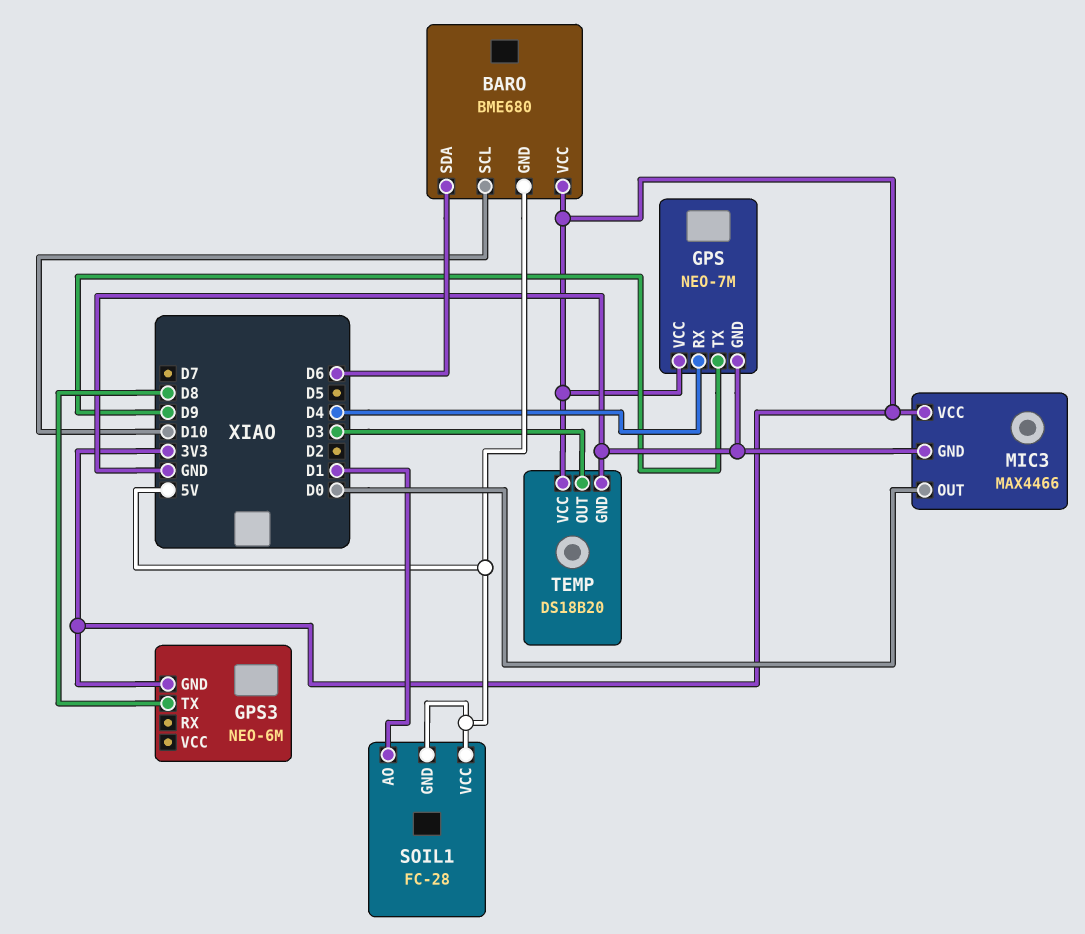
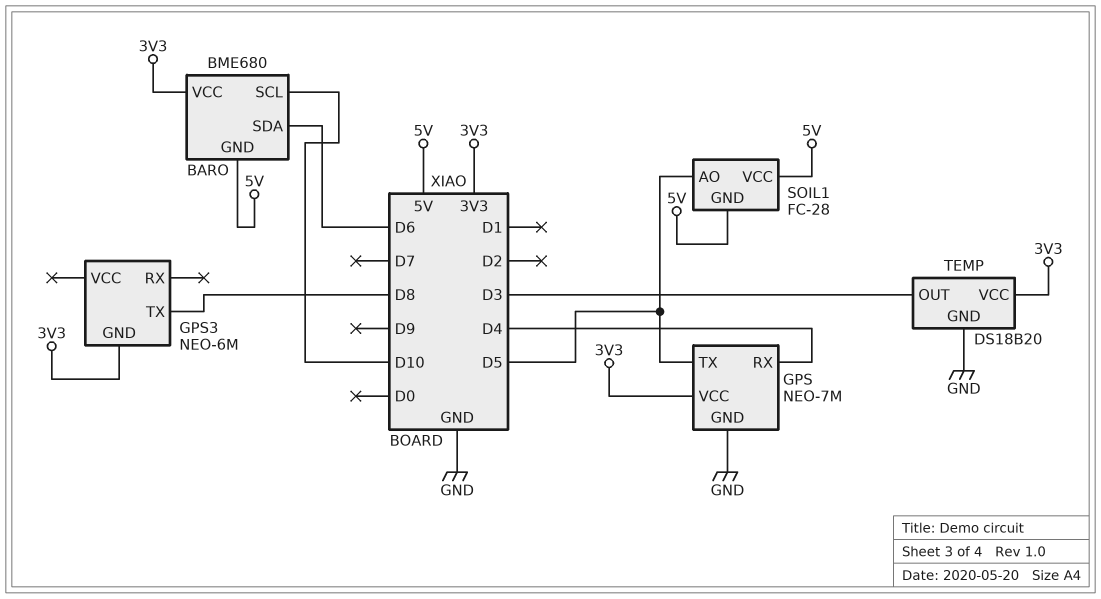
GPS pin TX: D9 -> D5
MIC3: MAX4466 -> none
MIC3 pin GND: GND -> none
MIC3 pin OUT: D0 -> none
MIC3 pin VCC: 3V3 -> none
SOIL1 pin AO: D1 -> D5

